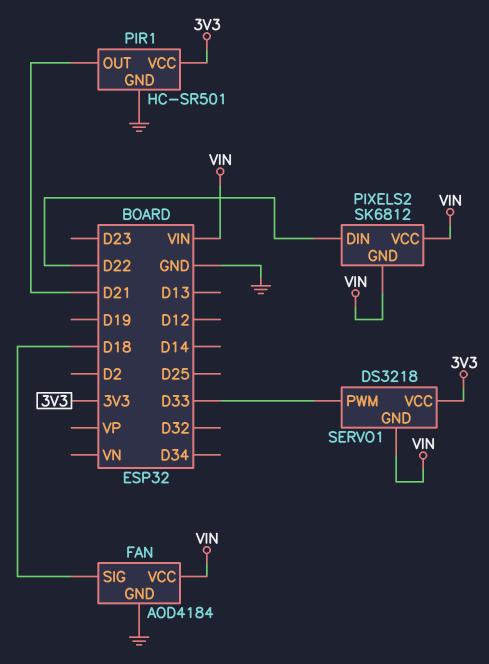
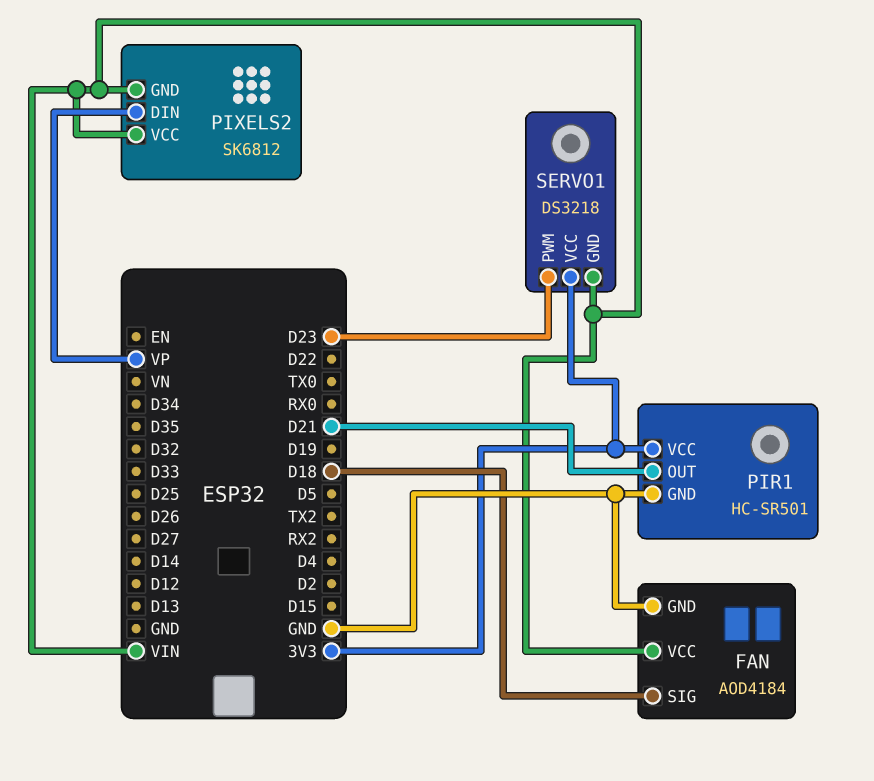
PIXELS2 pin DIN: D22 -> VP
SERVO1 pin PWM: D33 -> D23

